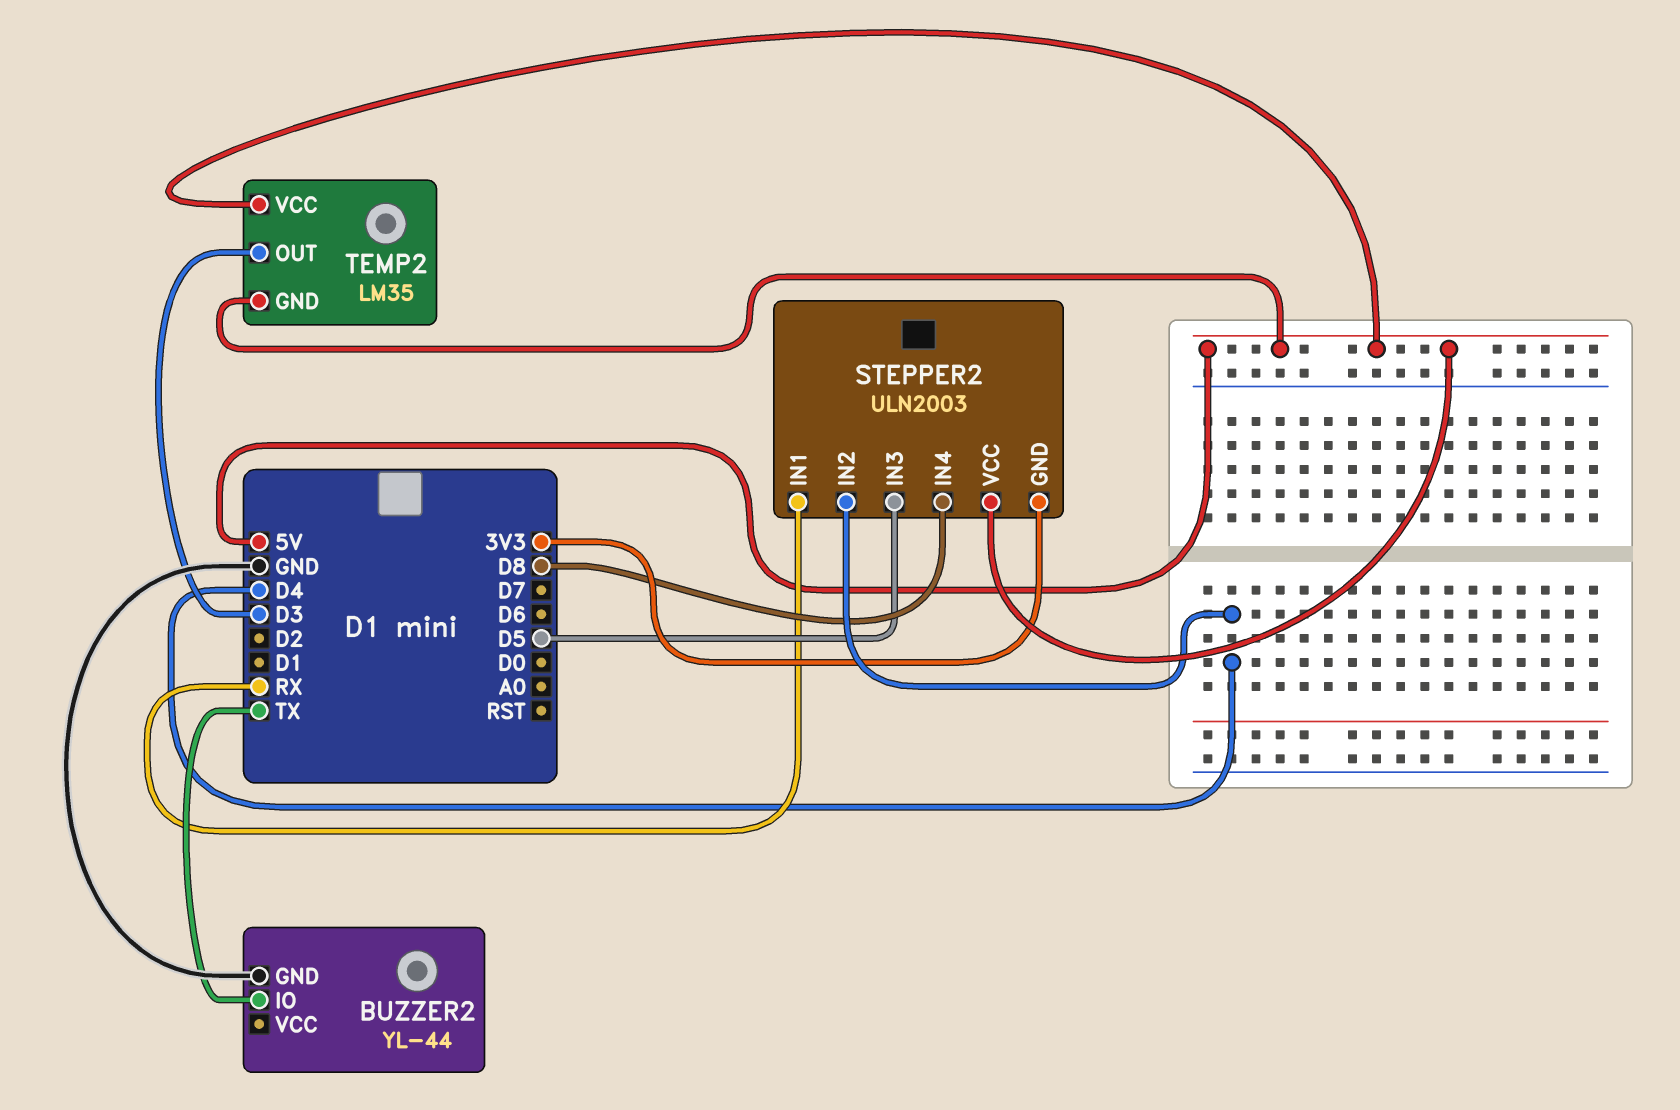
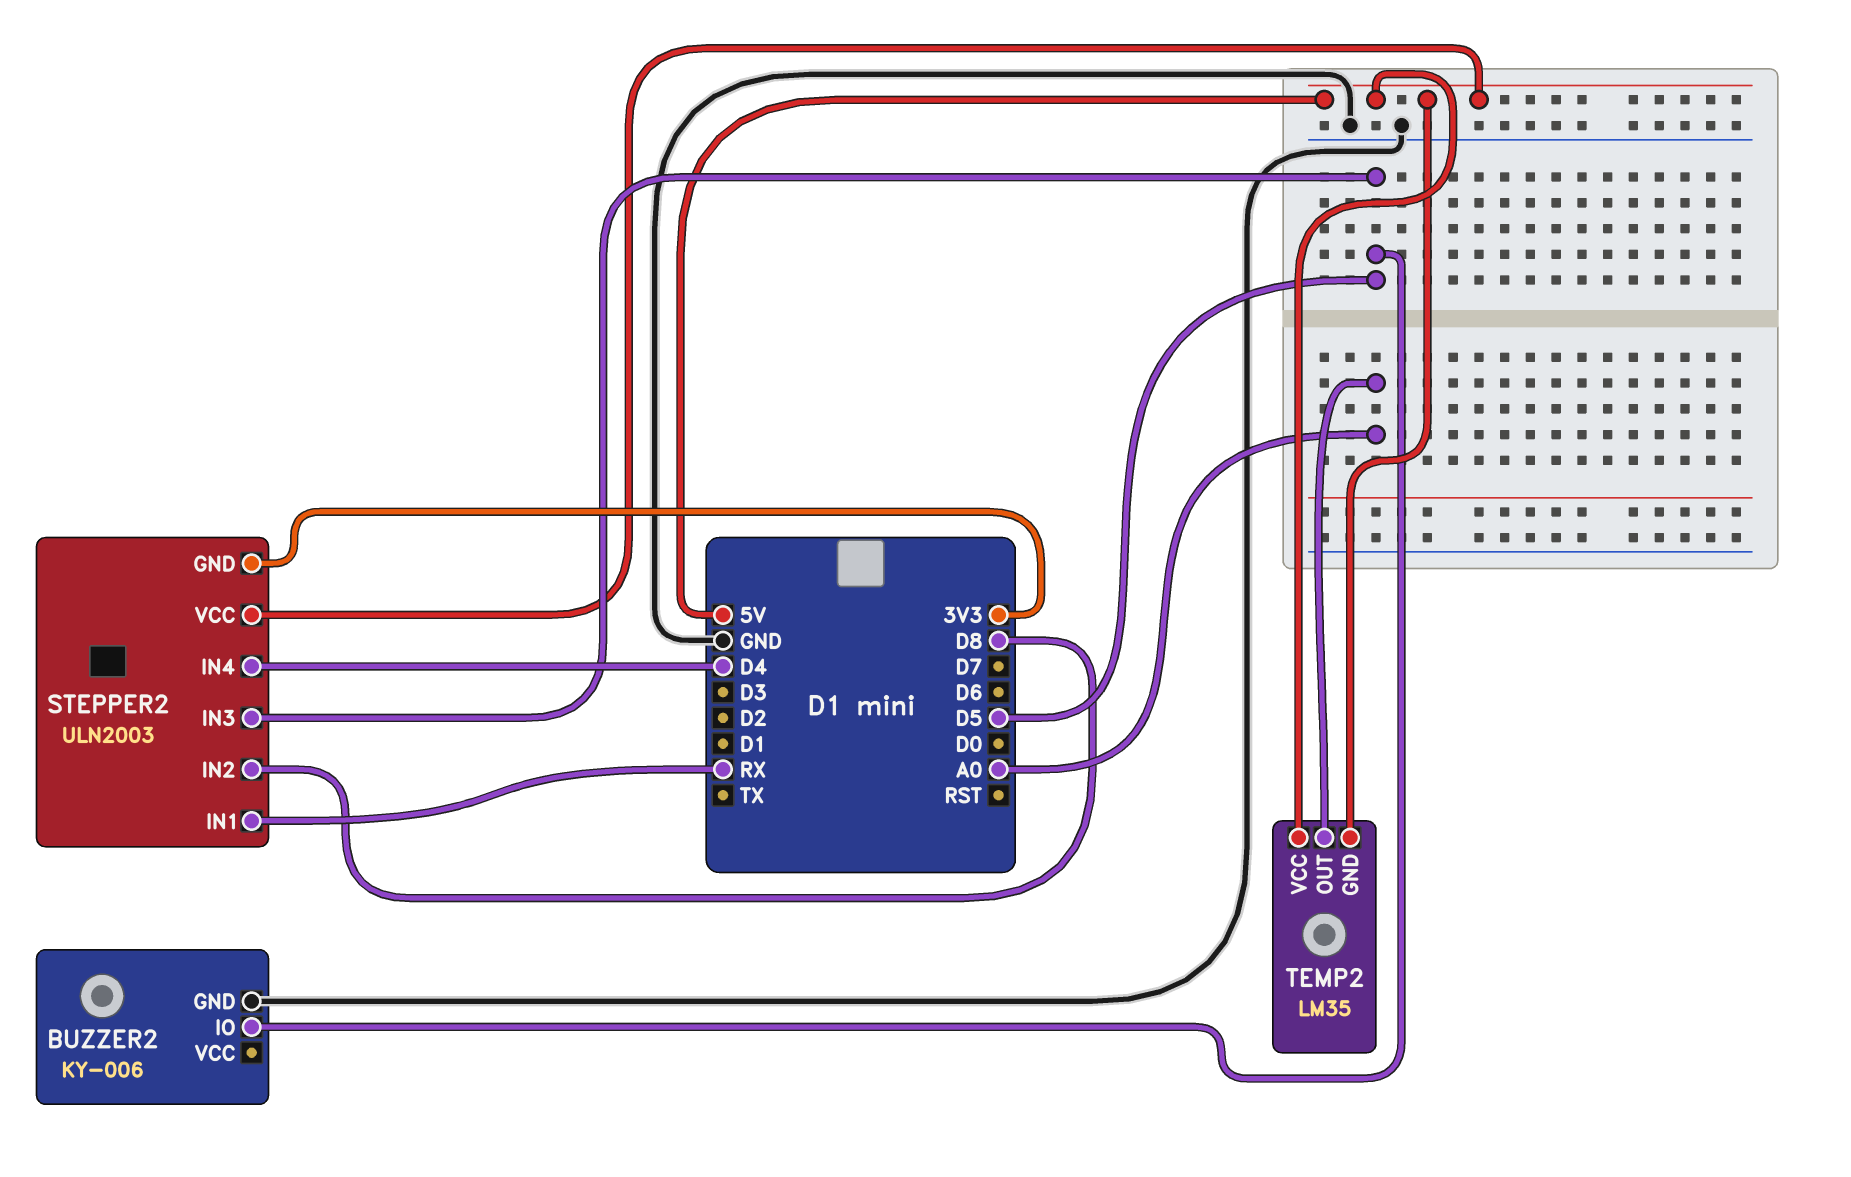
BUZZER2: YL-44 -> KY-006
BUZZER2 pin IO: TX -> D5
STEPPER2 pin IN2: D4 -> D8
STEPPER2 pin IN4: D8 -> D4
TEMP2 pin OUT: D3 -> A0

